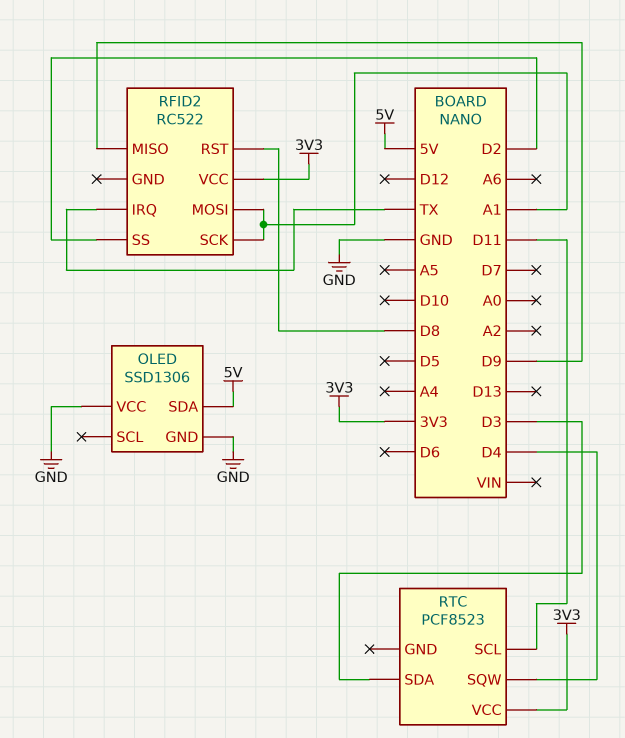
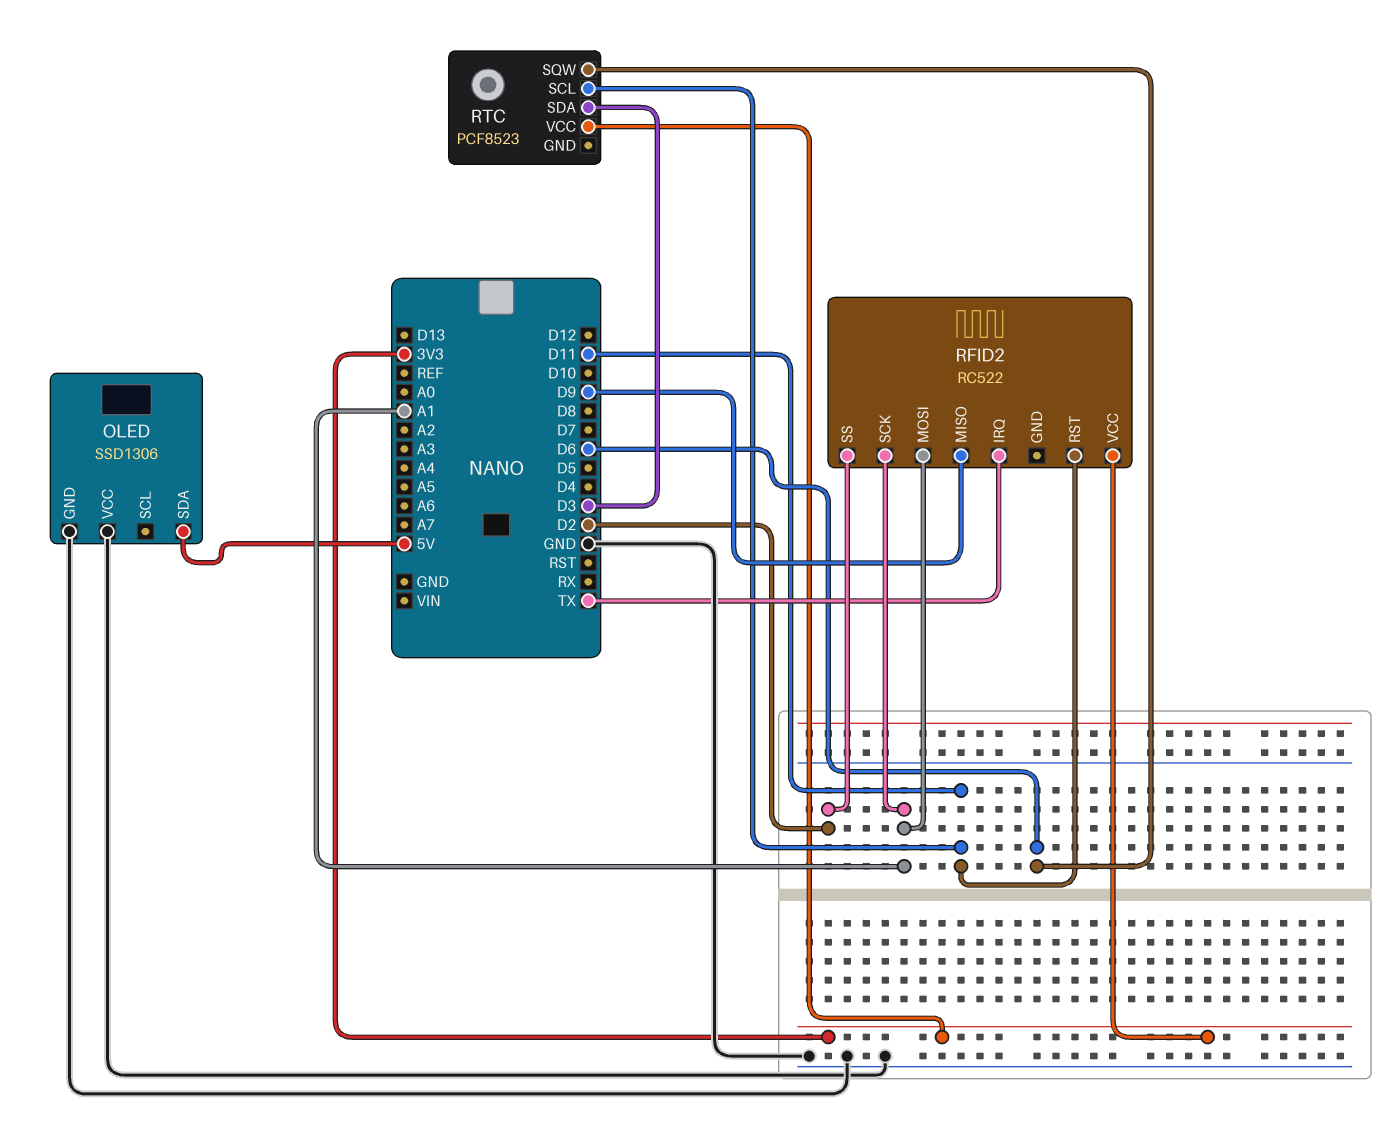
RFID2 pin RST: D8 -> D11
RTC pin SQW: D4 -> D6

